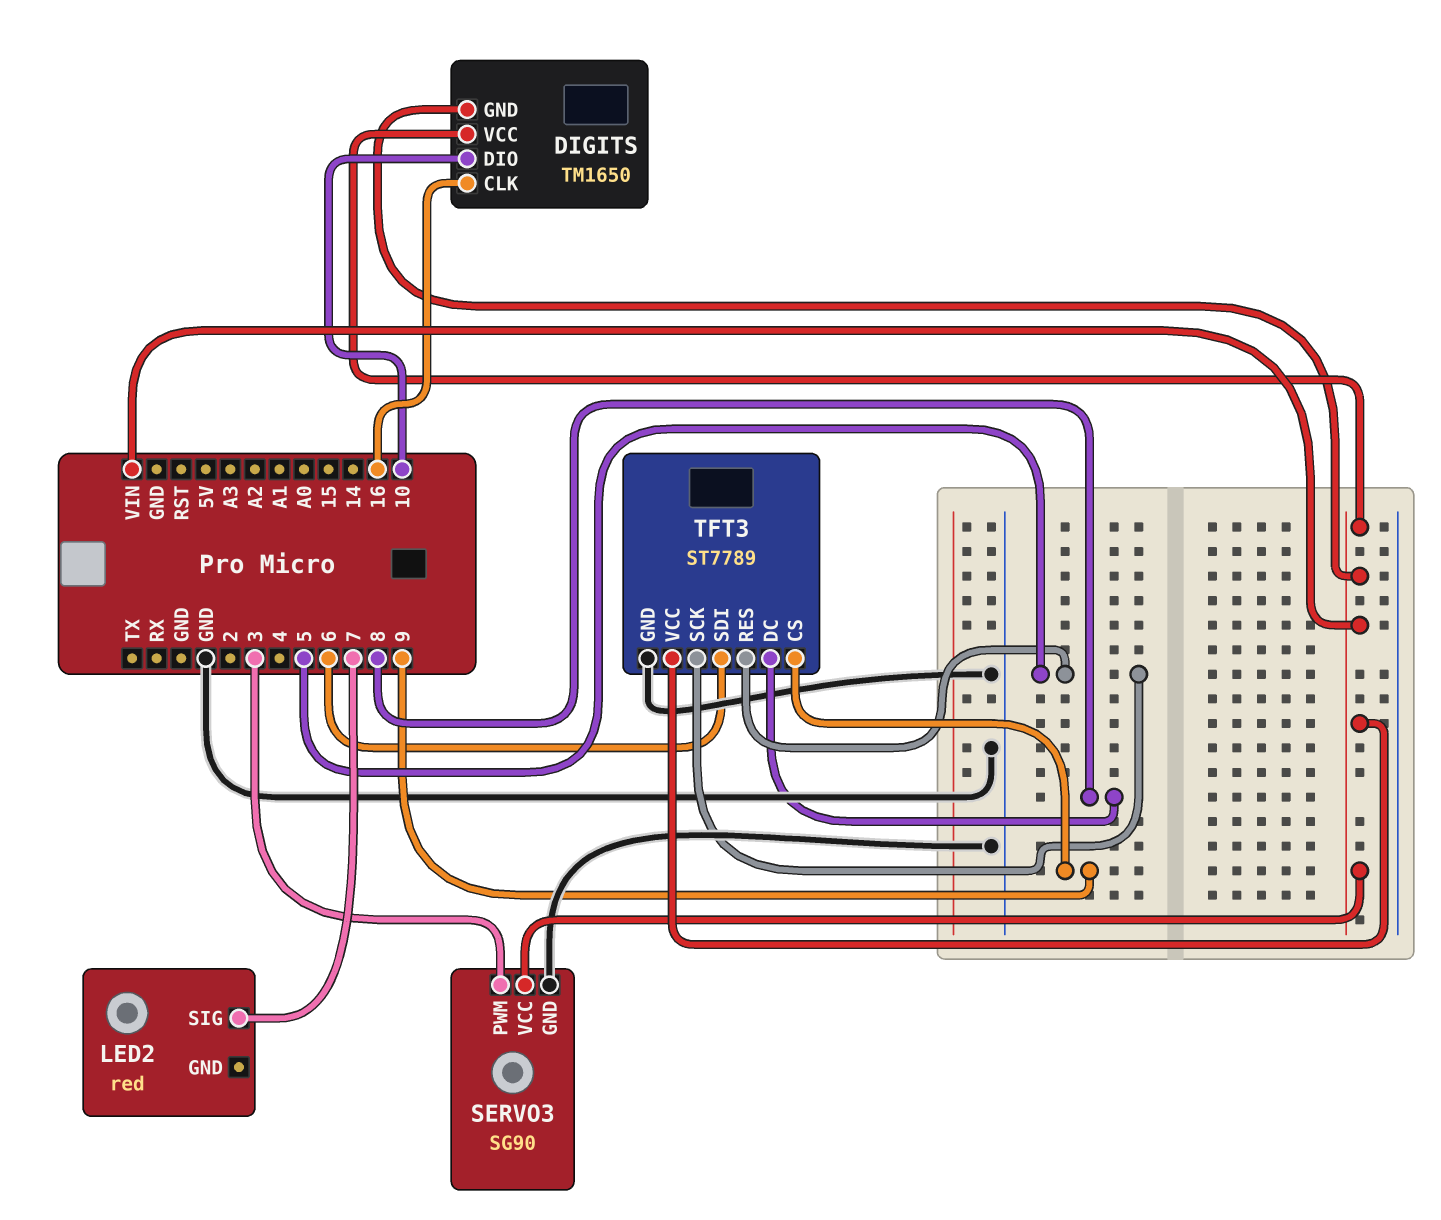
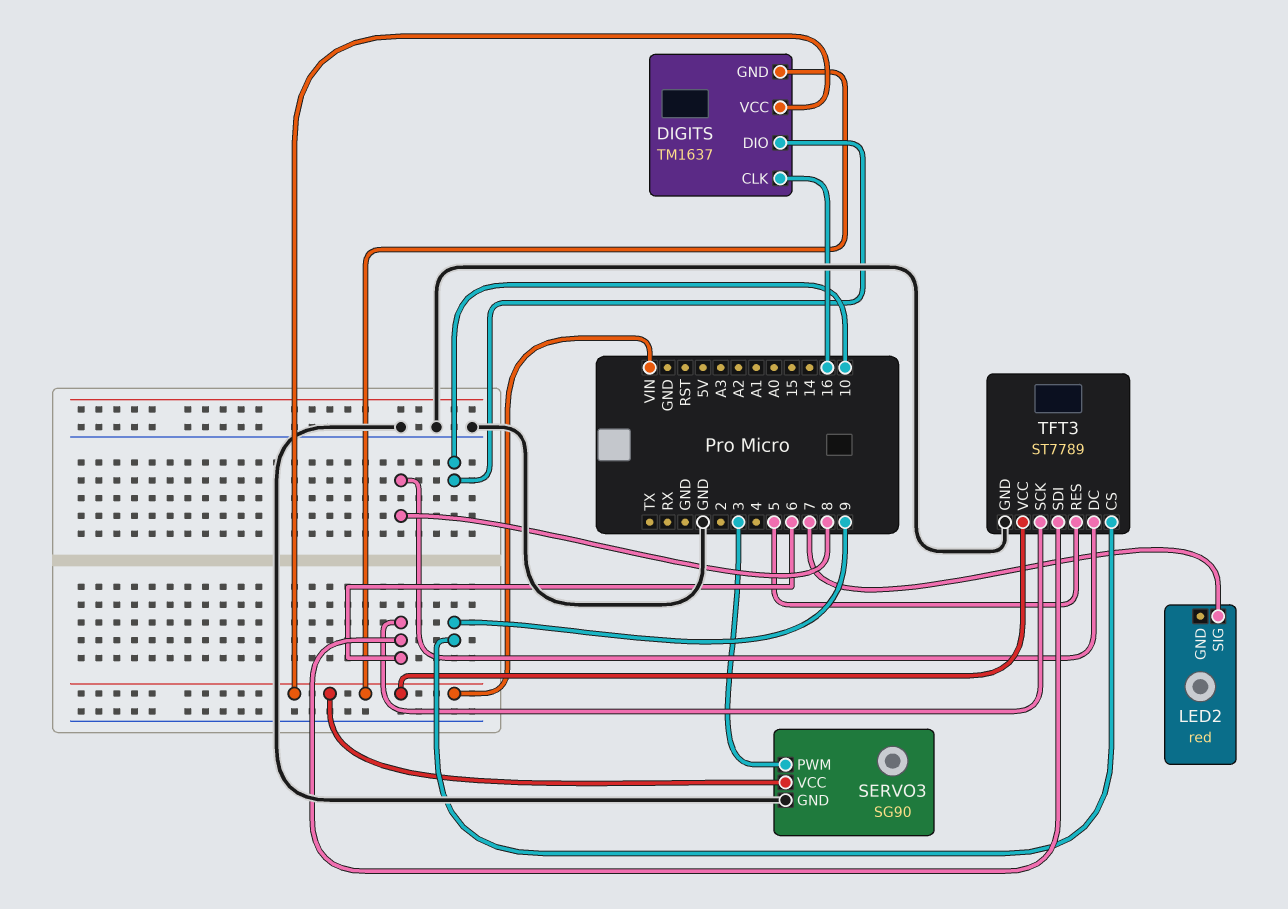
DIGITS: TM1650 -> TM1637
TFT3 pin SCK: 5 -> 6

